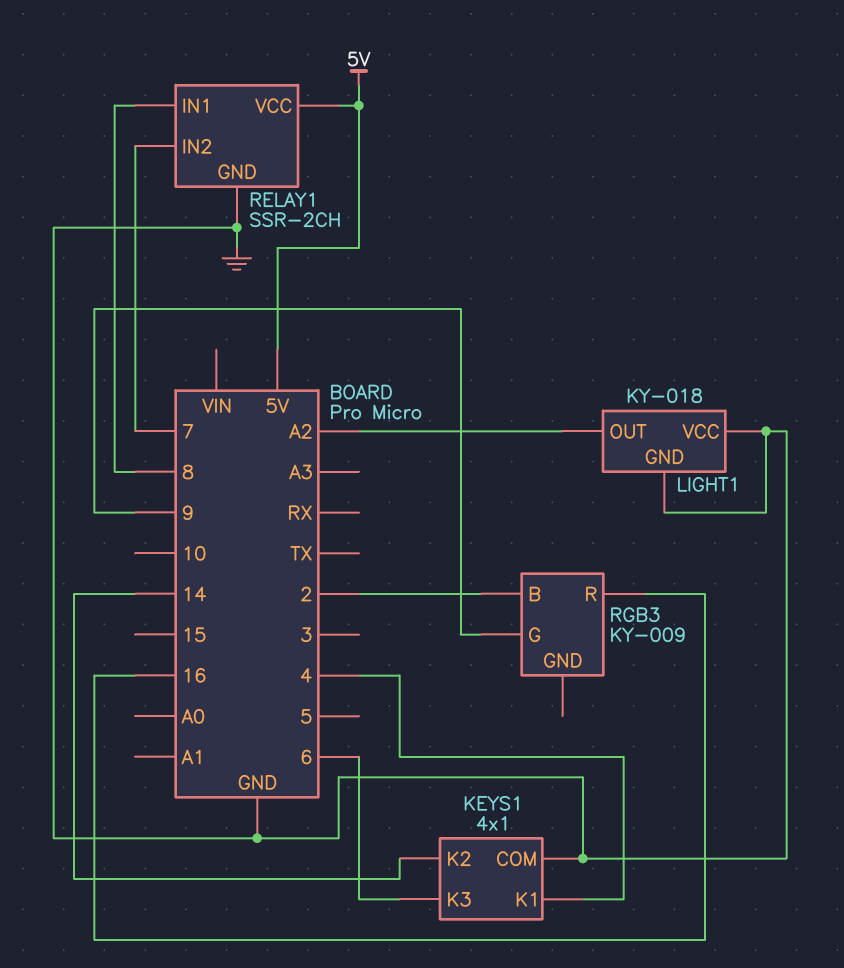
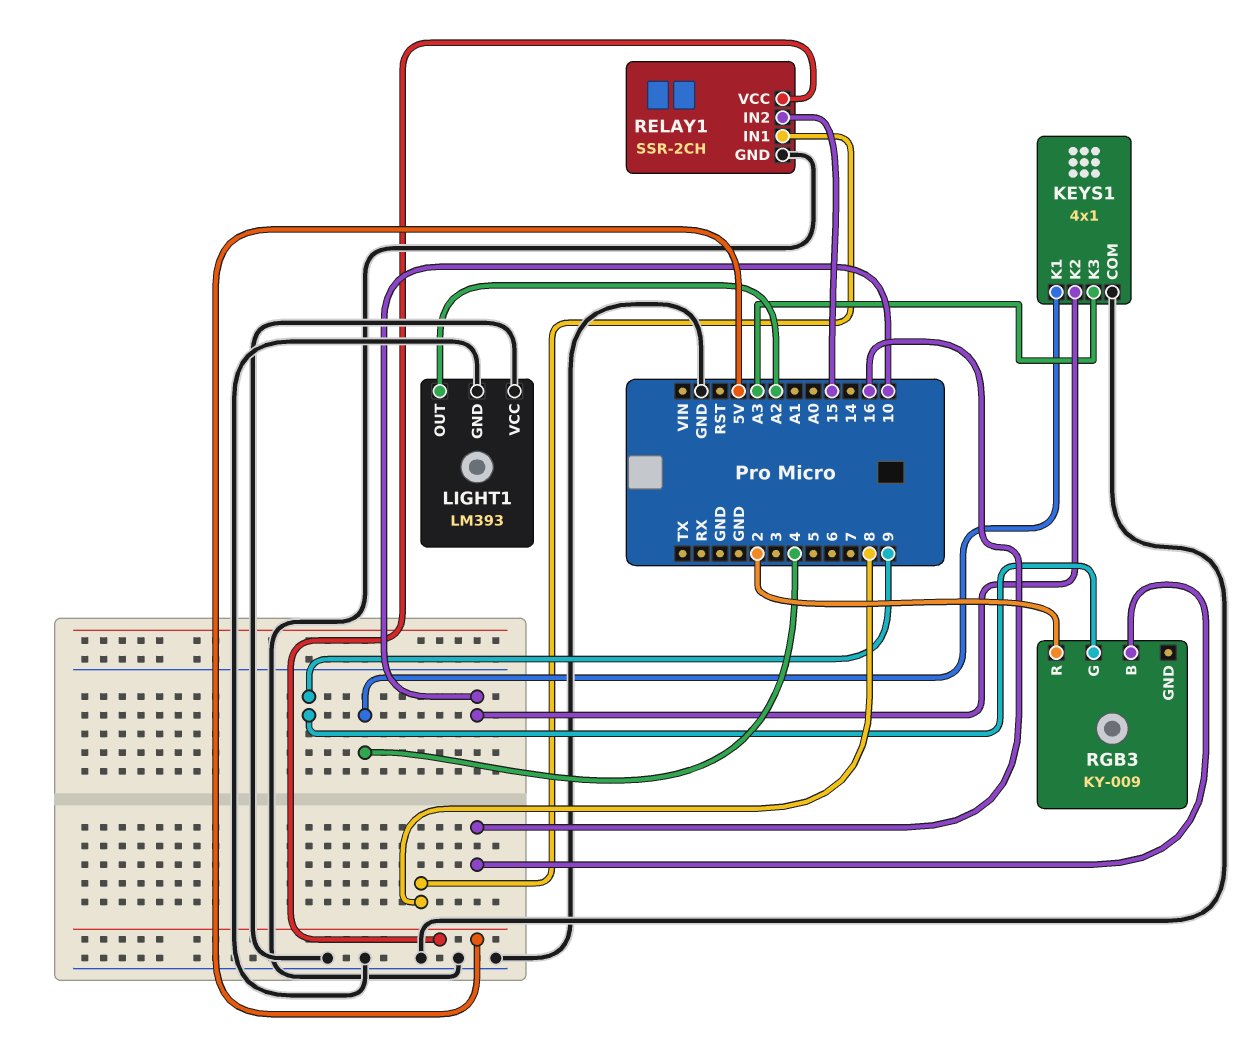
KEYS1 pin K2: 14 -> 10
KEYS1 pin K3: 6 -> A3
LIGHT1: KY-018 -> LM393
RELAY1 pin IN2: 7 -> 15
RGB3 pin B: 2 -> 16
RGB3 pin R: 16 -> 2

